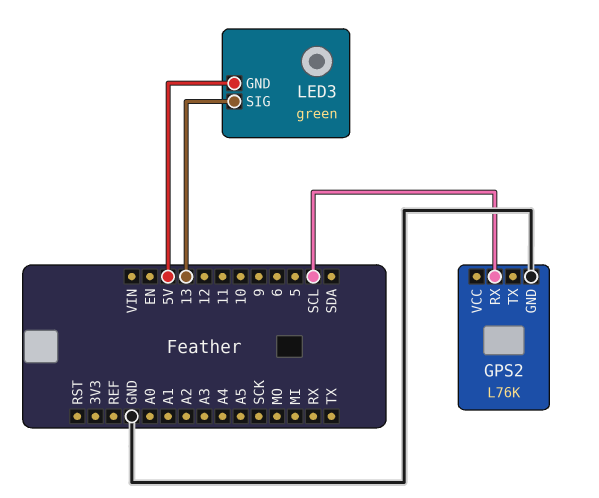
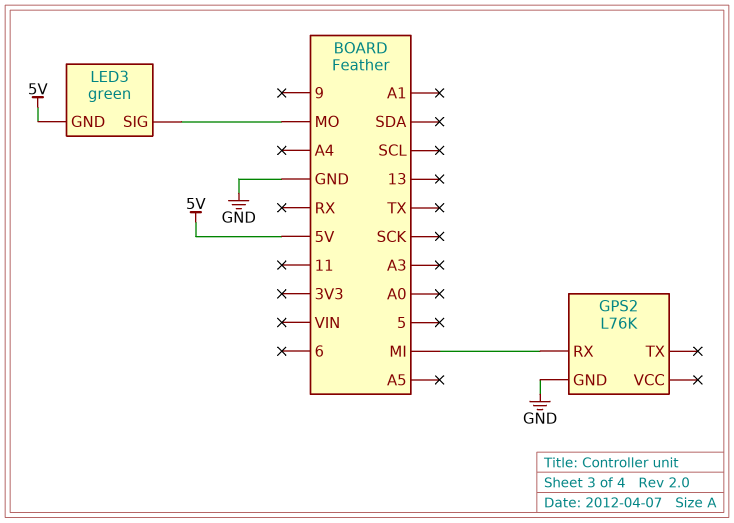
GPS2 pin RX: SCL -> MI
LED3 pin SIG: 13 -> MO

